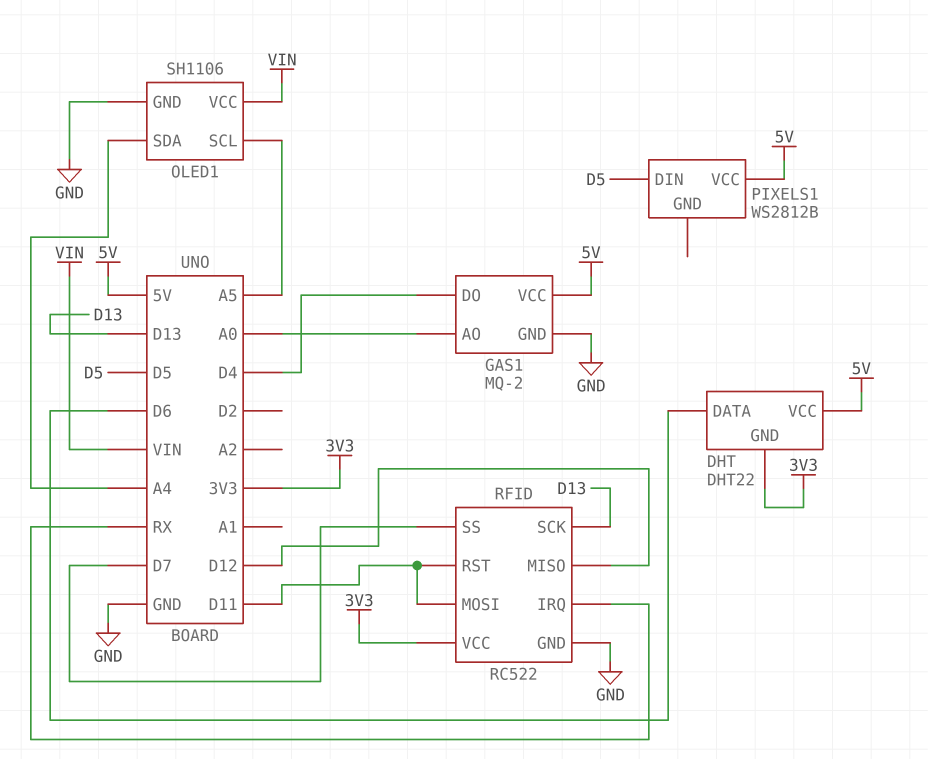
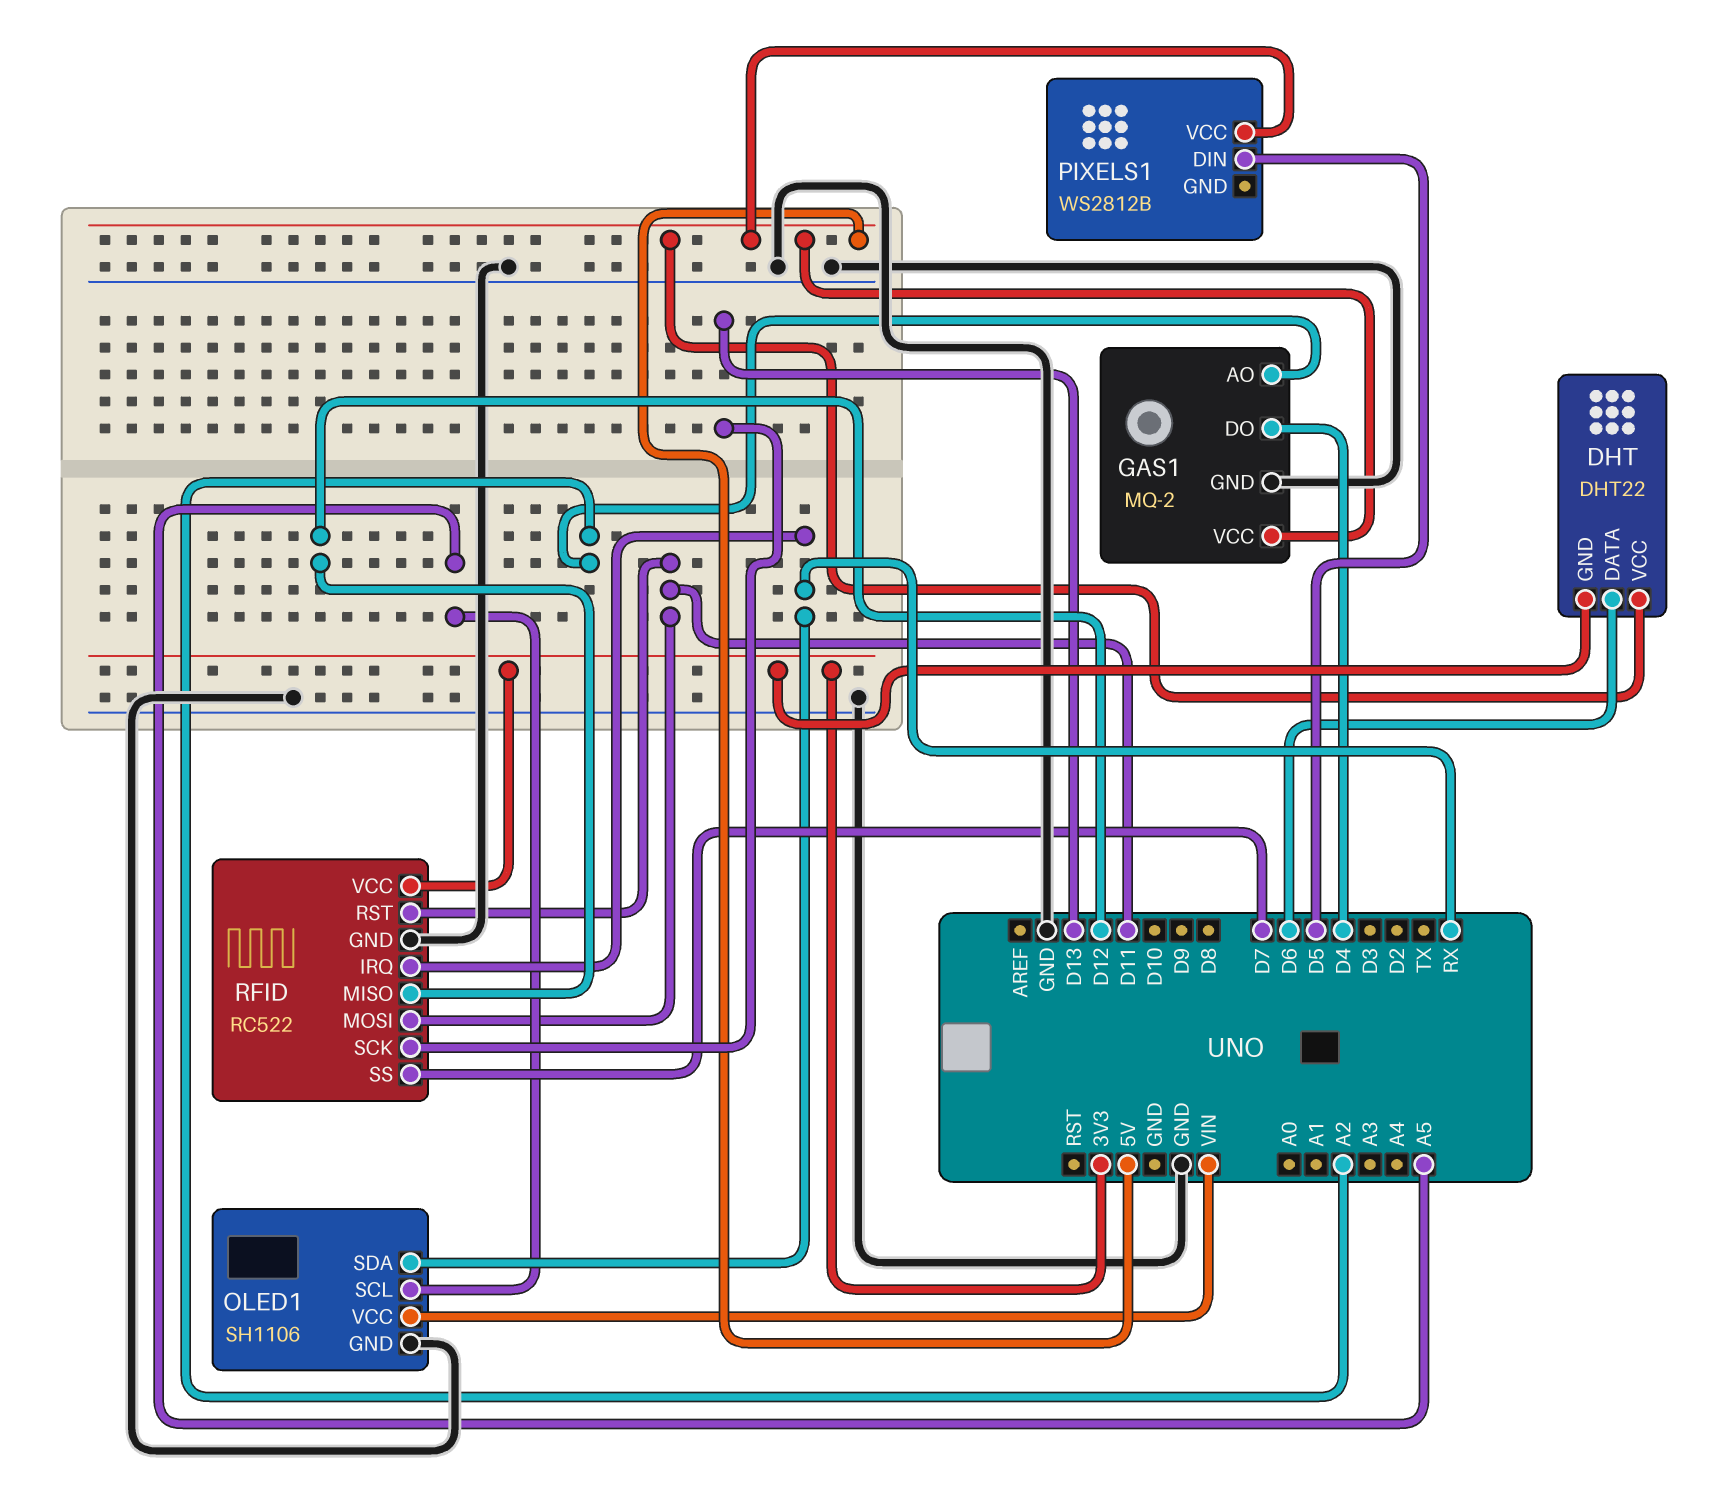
GAS1 pin AO: A0 -> A2
OLED1 pin SDA: A4 -> RX

